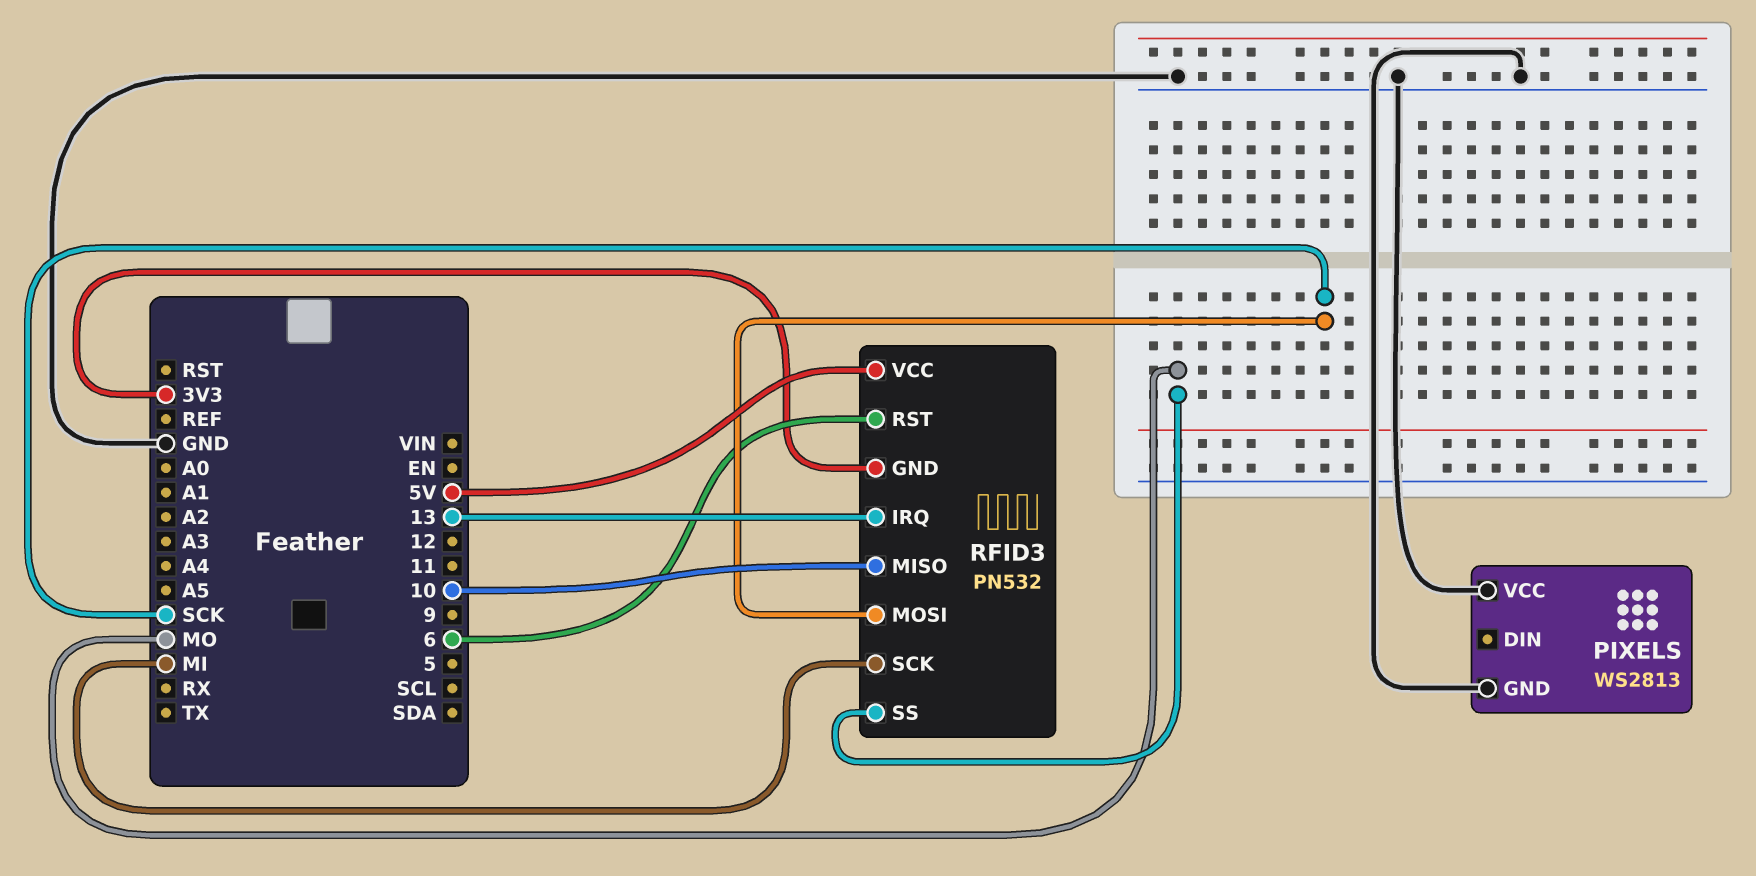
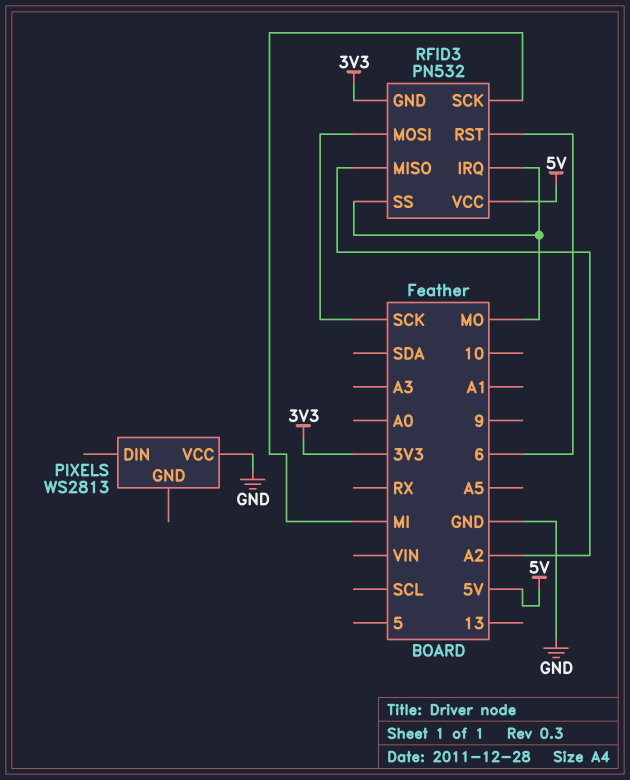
PIXELS pin GND: GND -> none
RFID3 pin IRQ: 13 -> MO
RFID3 pin MISO: 10 -> A2

